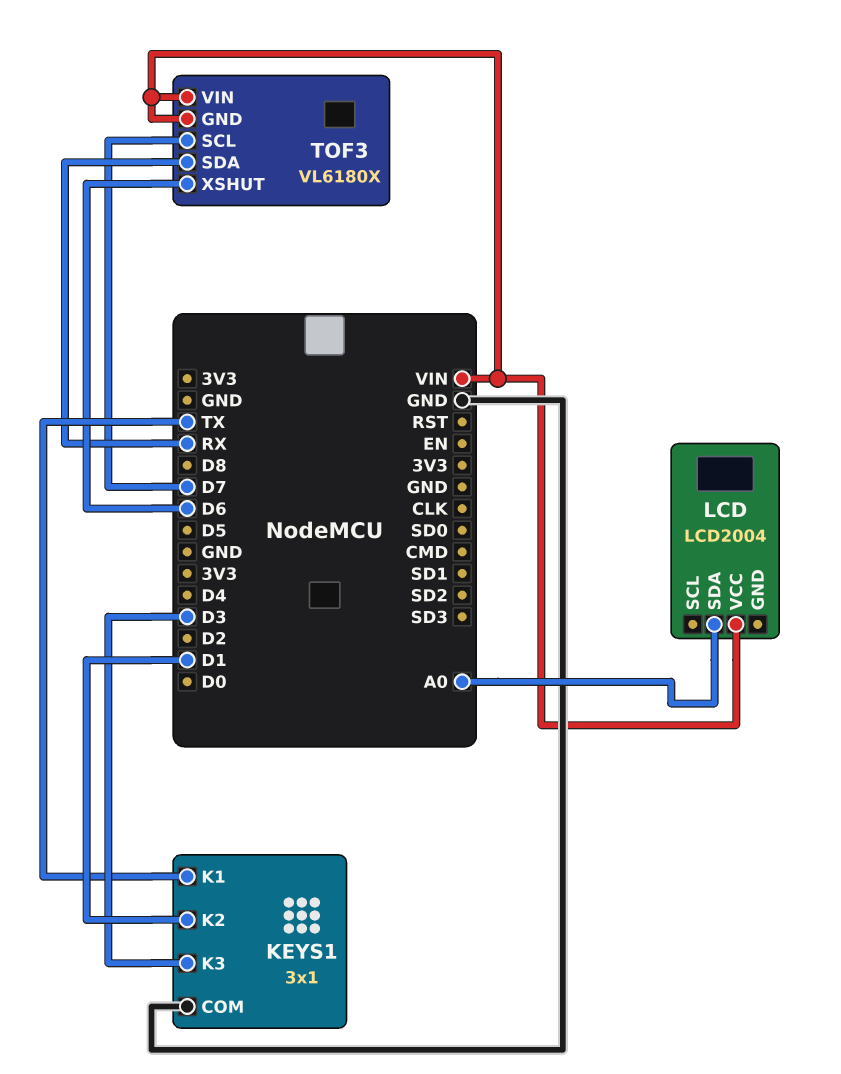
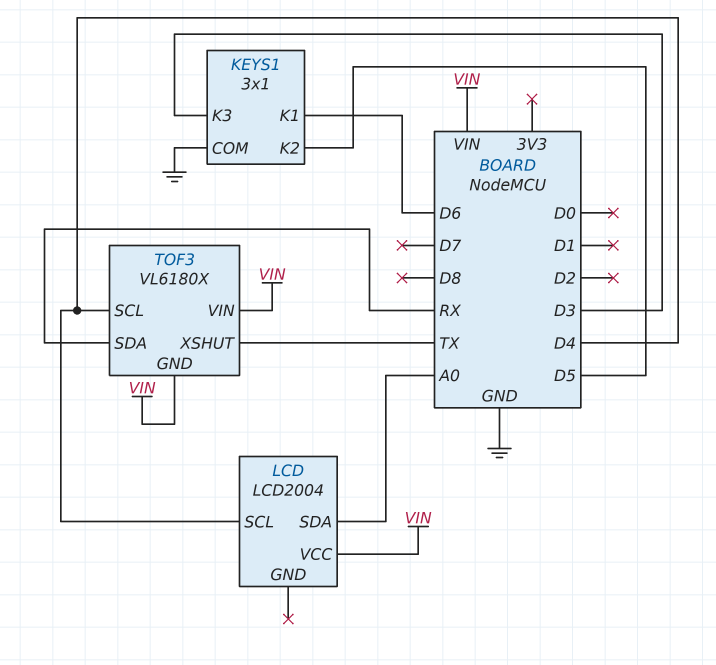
KEYS1 pin K1: TX -> D6
KEYS1 pin K2: D1 -> D5
LCD pin SCL: none -> D4
TOF3 pin SCL: D7 -> D4
TOF3 pin XSHUT: D6 -> TX

